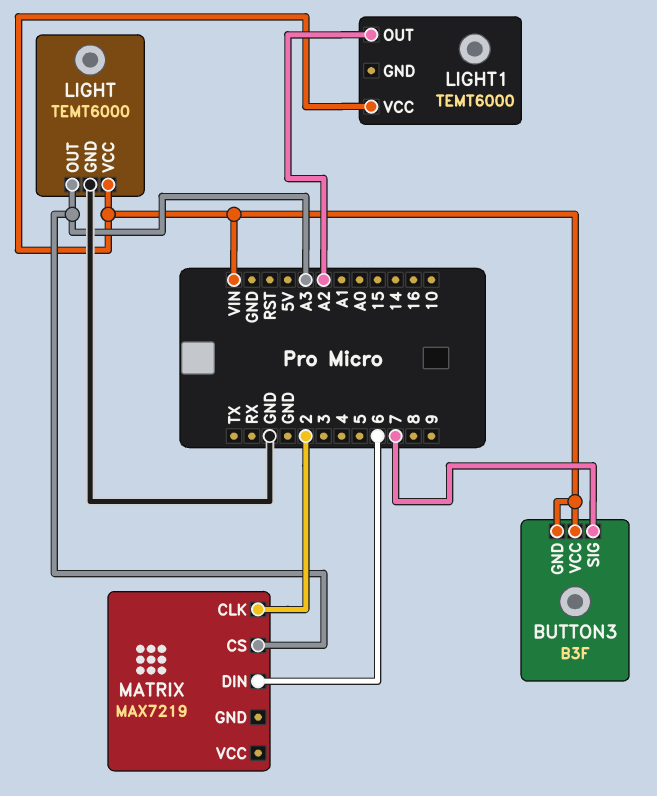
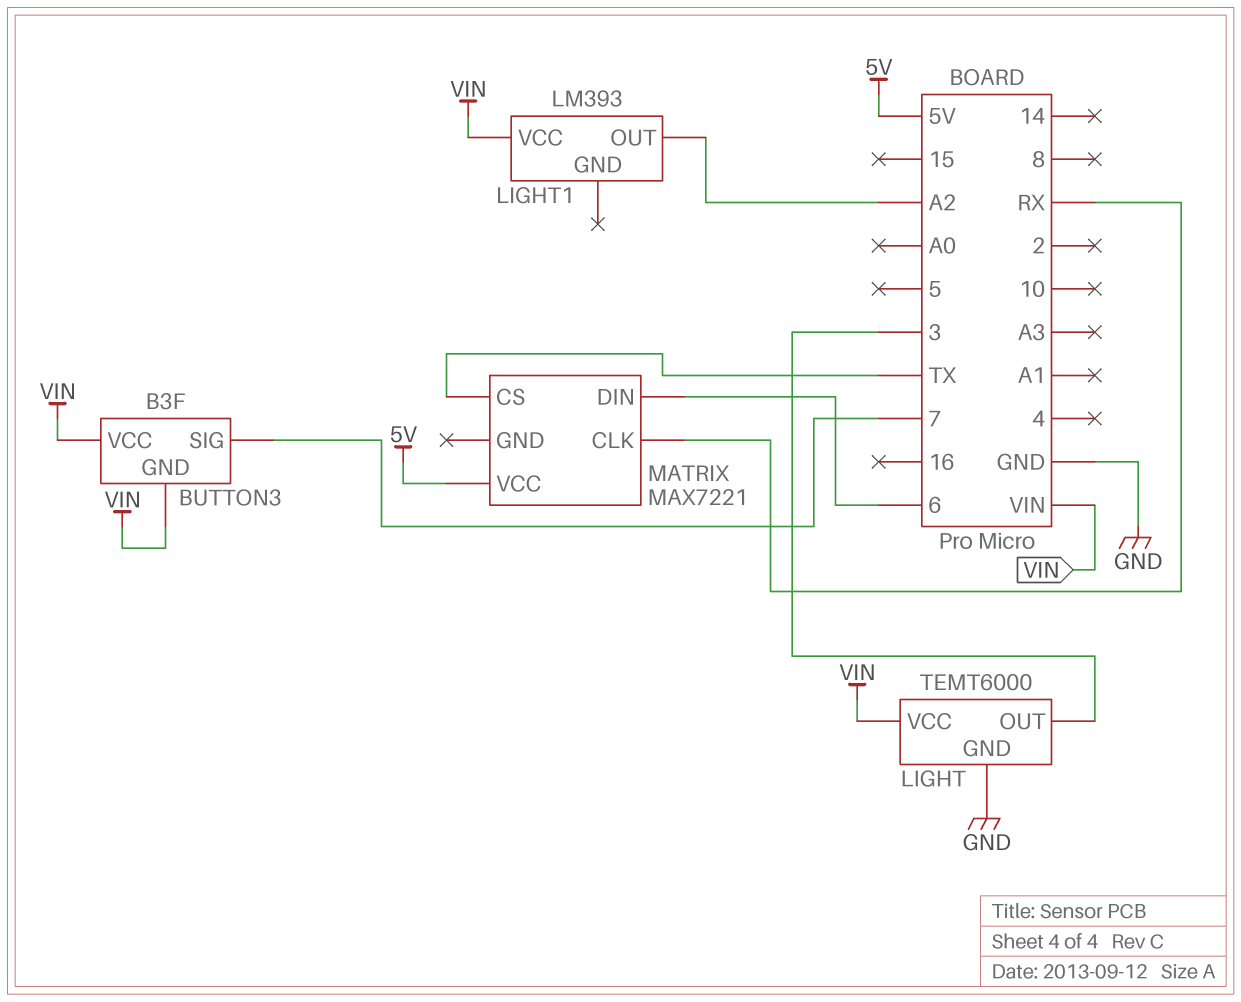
LIGHT pin OUT: A3 -> 3
LIGHT1: TEMT6000 -> LM393
MATRIX: MAX7219 -> MAX7221
MATRIX pin CLK: 2 -> RX
MATRIX pin CS: A3 -> TX
MATRIX pin VCC: none -> 5V

